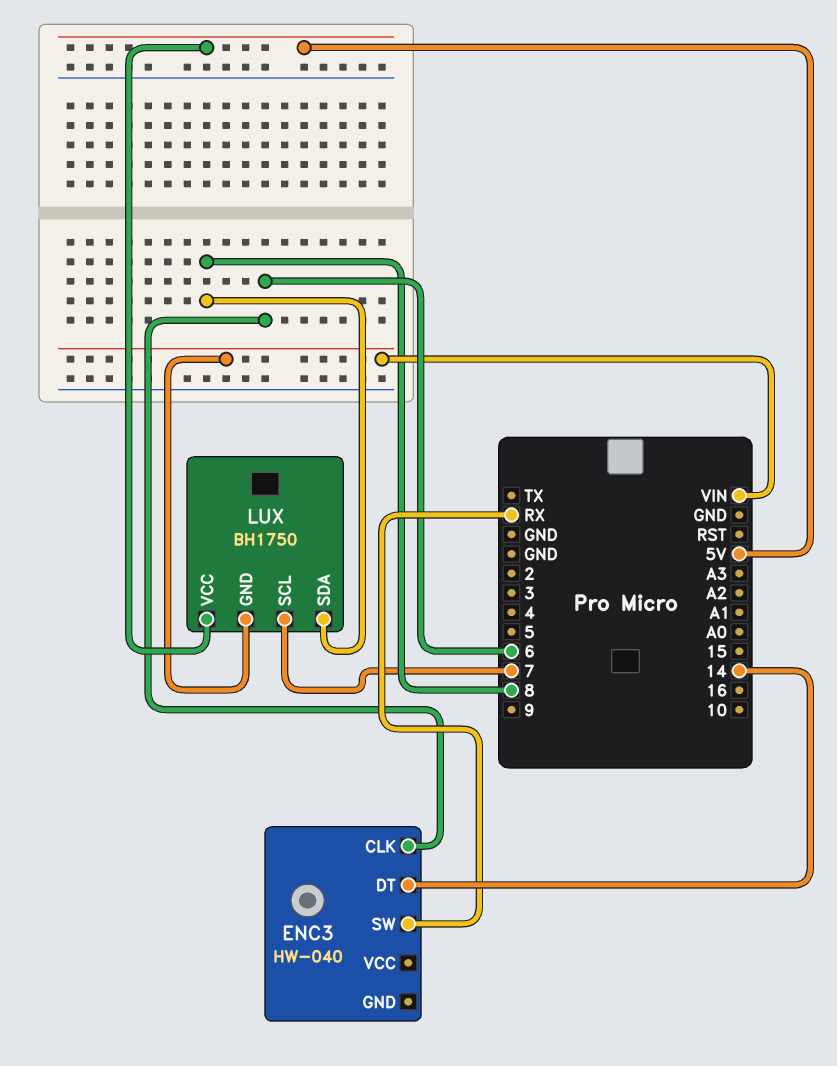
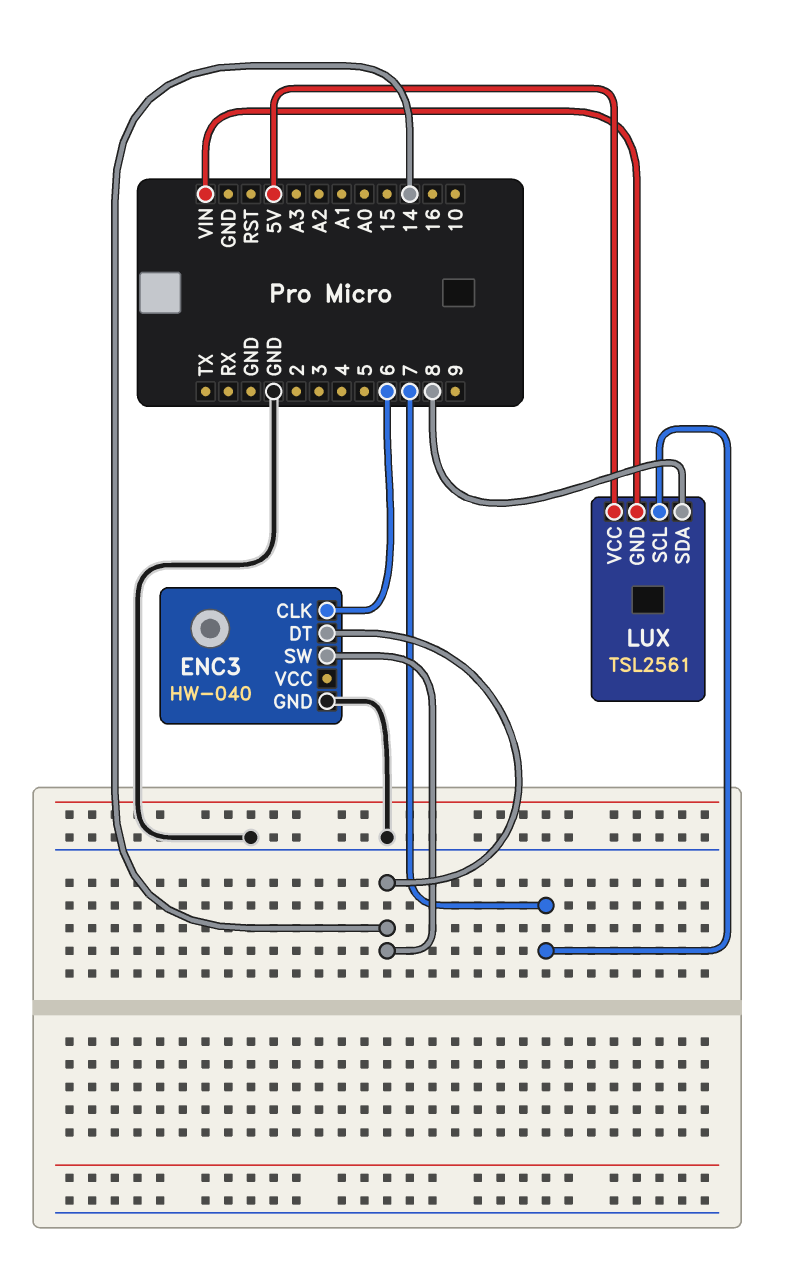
ENC3 pin GND: none -> GND
ENC3 pin SW: RX -> 14
LUX: BH1750 -> TSL2561

